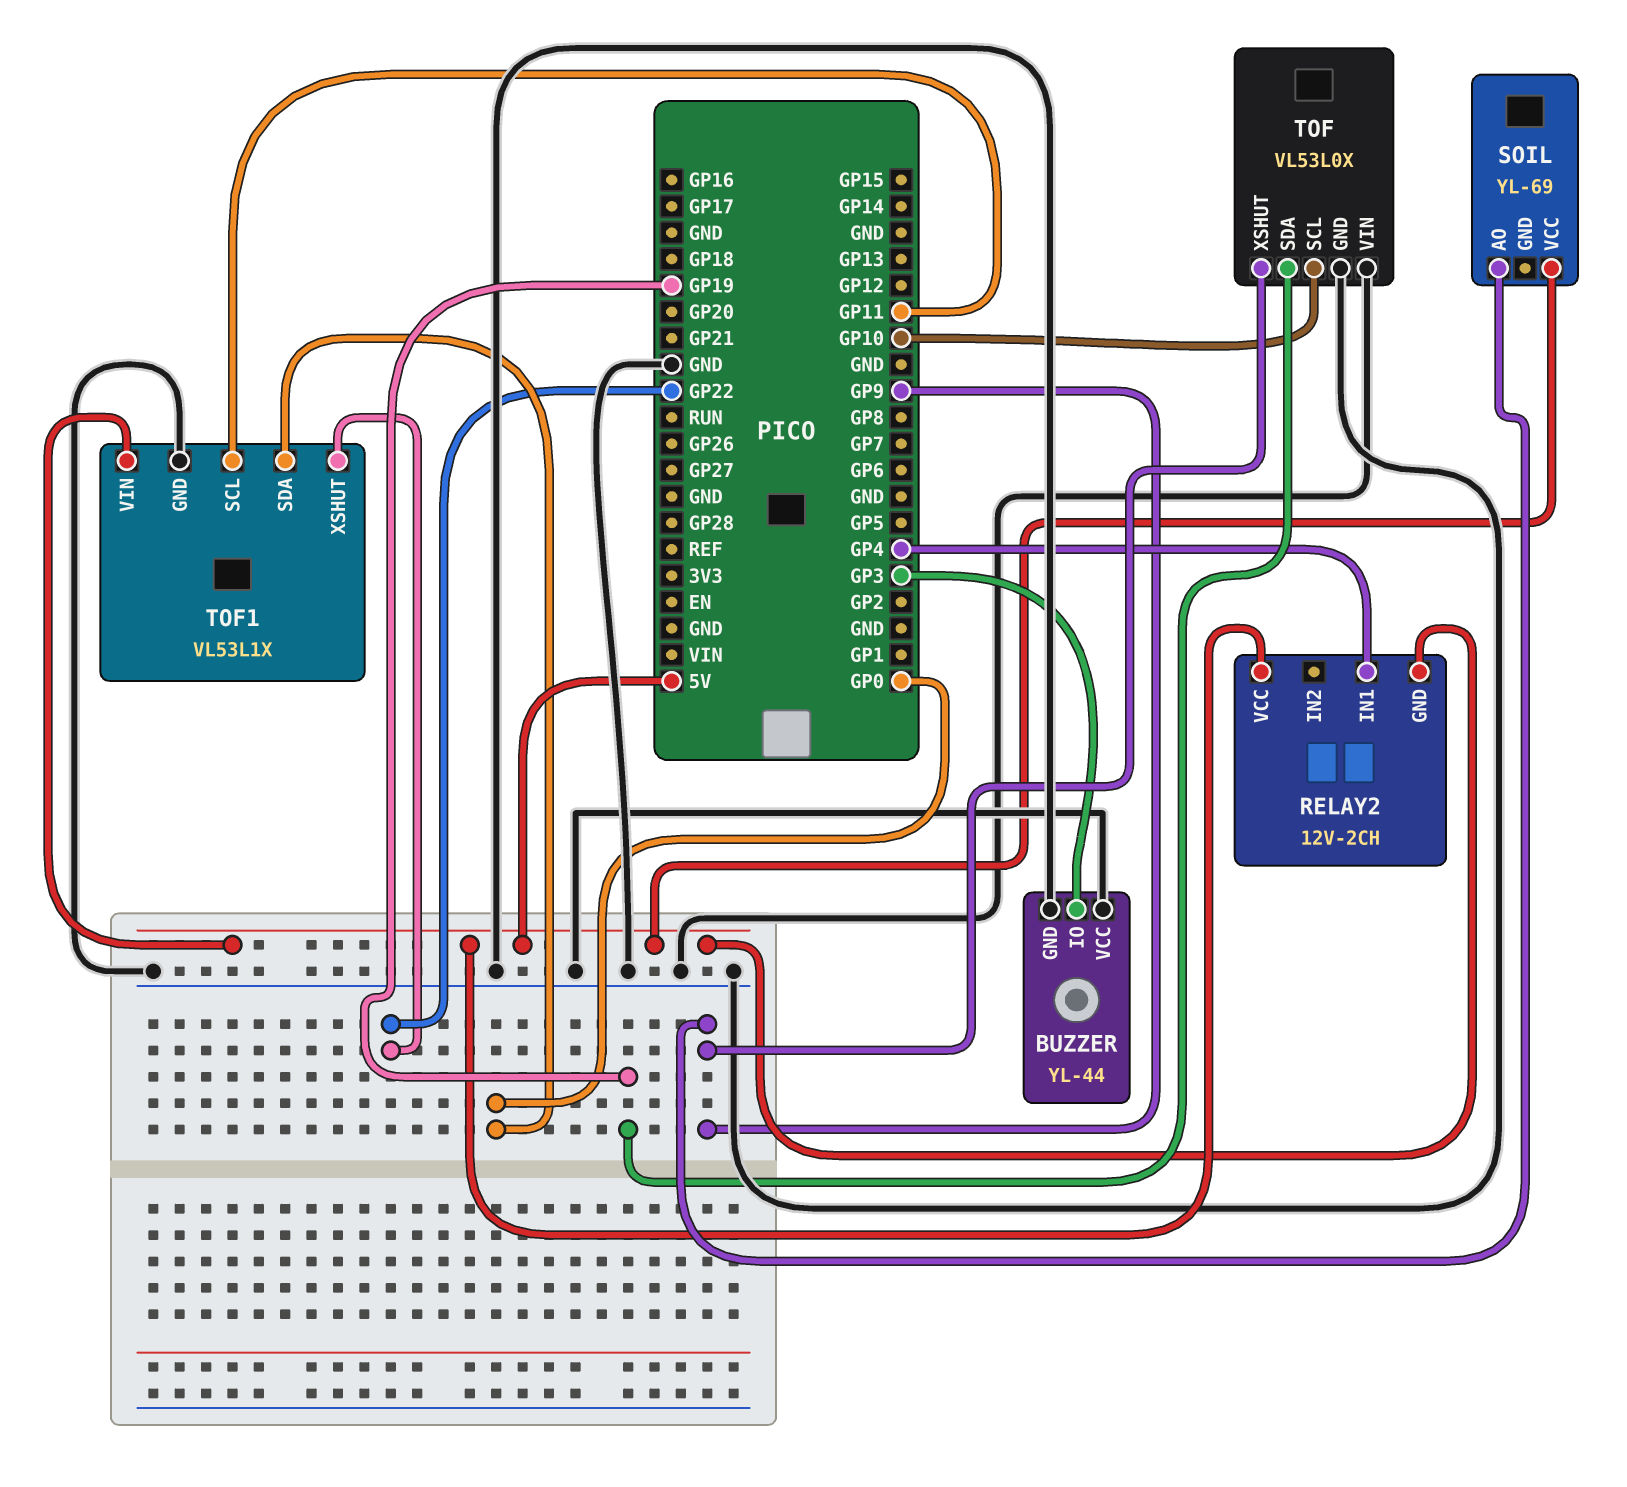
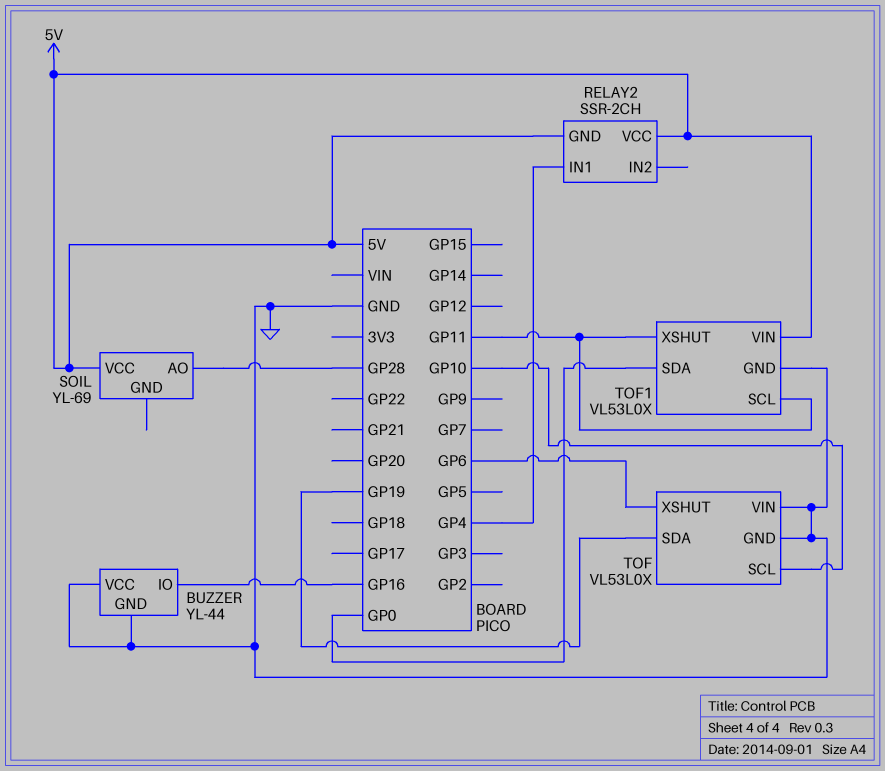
BUZZER pin IO: GP3 -> GP16
RELAY2: 12V-2CH -> SSR-2CH
SOIL pin AO: GP9 -> GP28
TOF pin XSHUT: GP9 -> GP6
TOF1: VL53L1X -> VL53L0X
TOF1 pin XSHUT: GP22 -> GP11

